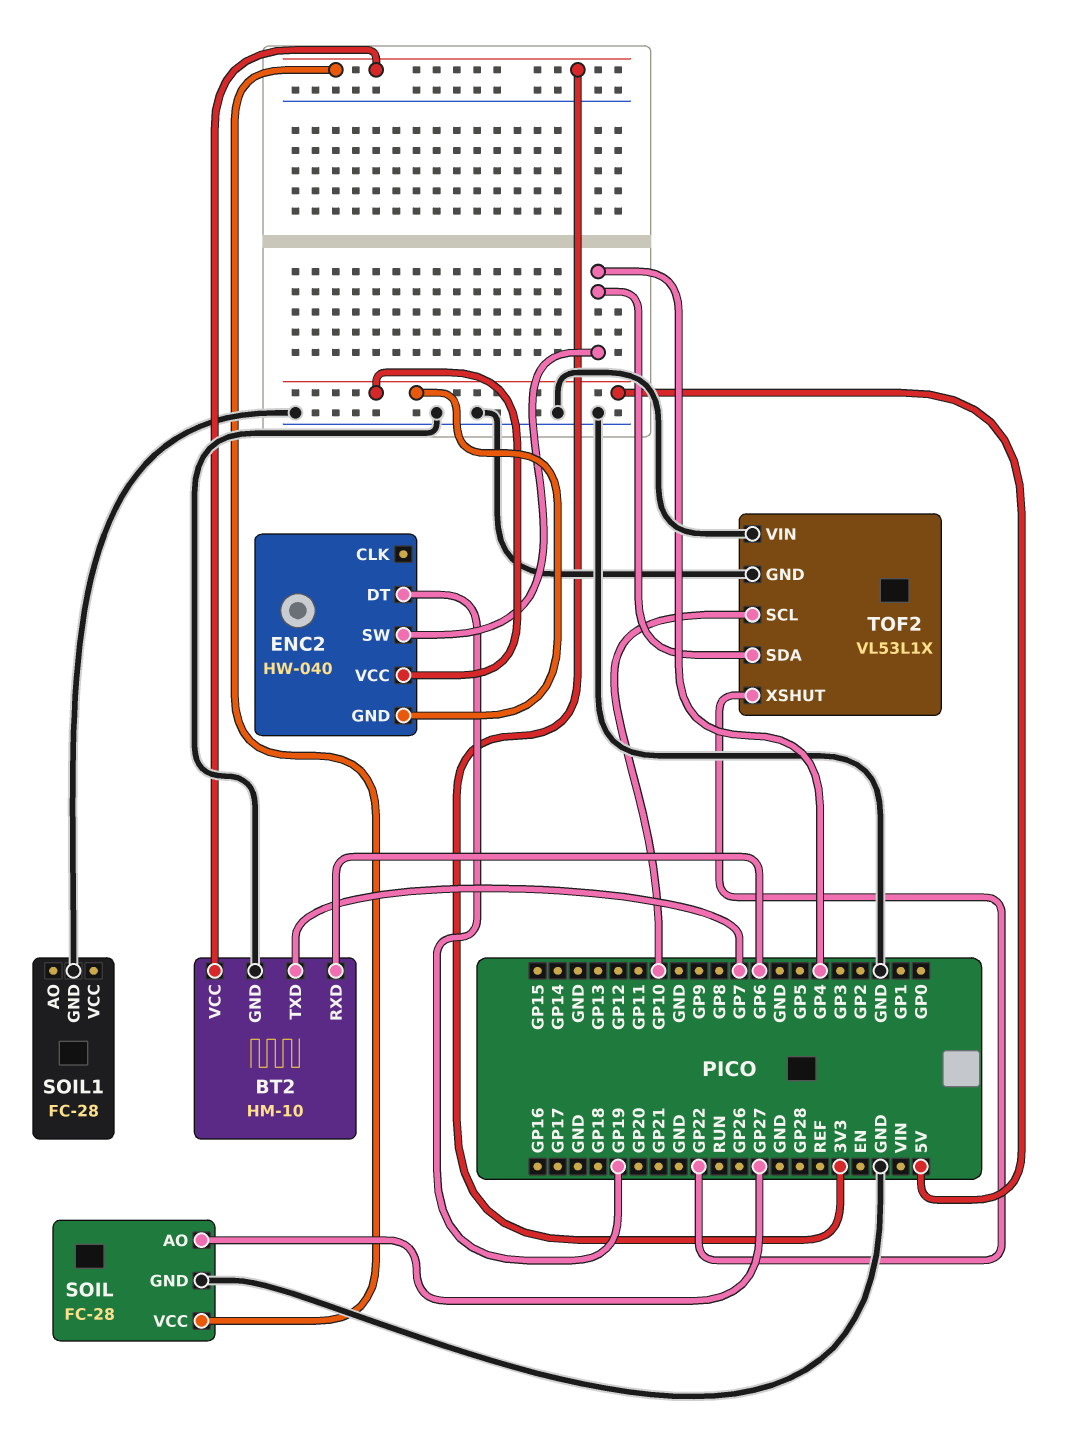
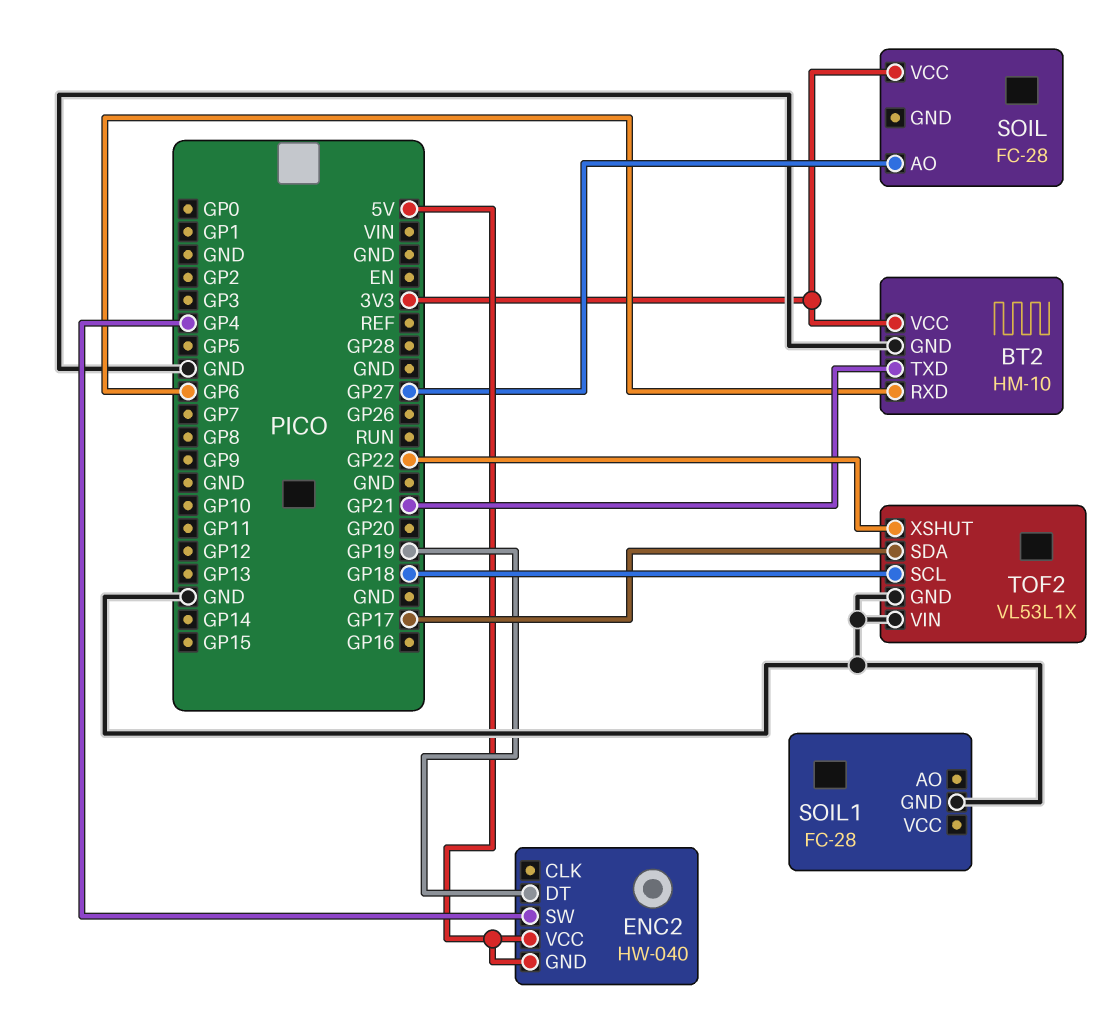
BT2 pin TXD: GP7 -> GP21
SOIL pin GND: GND -> none
TOF2 pin SCL: GP10 -> GP18
TOF2 pin SDA: GP4 -> GP17

